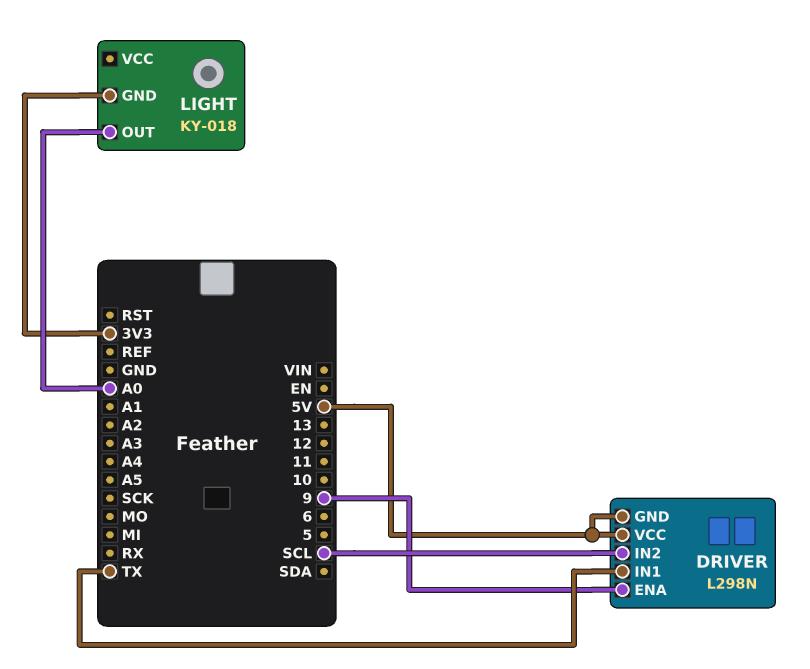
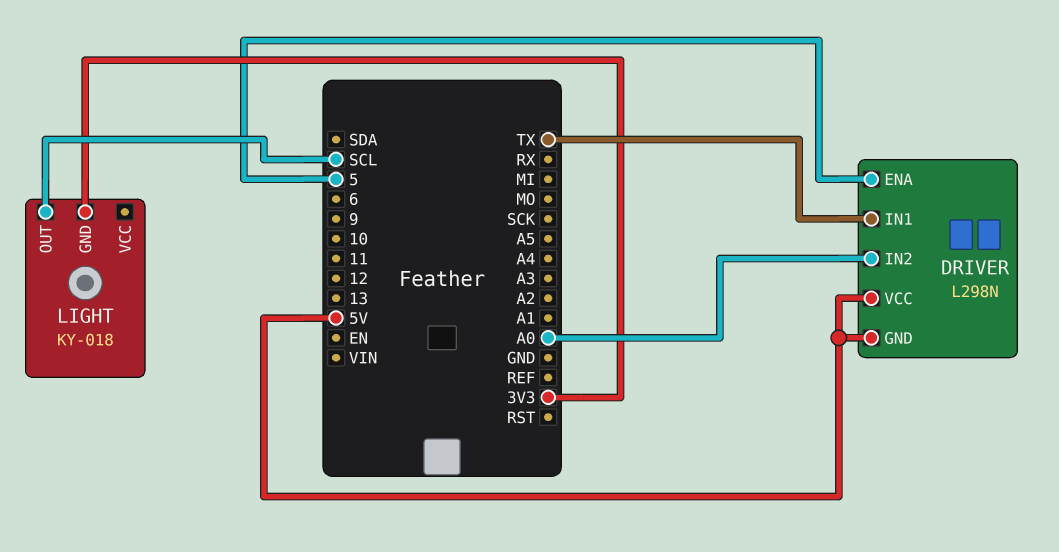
DRIVER pin ENA: 9 -> 5
DRIVER pin IN2: SCL -> A0
LIGHT pin OUT: A0 -> SCL

